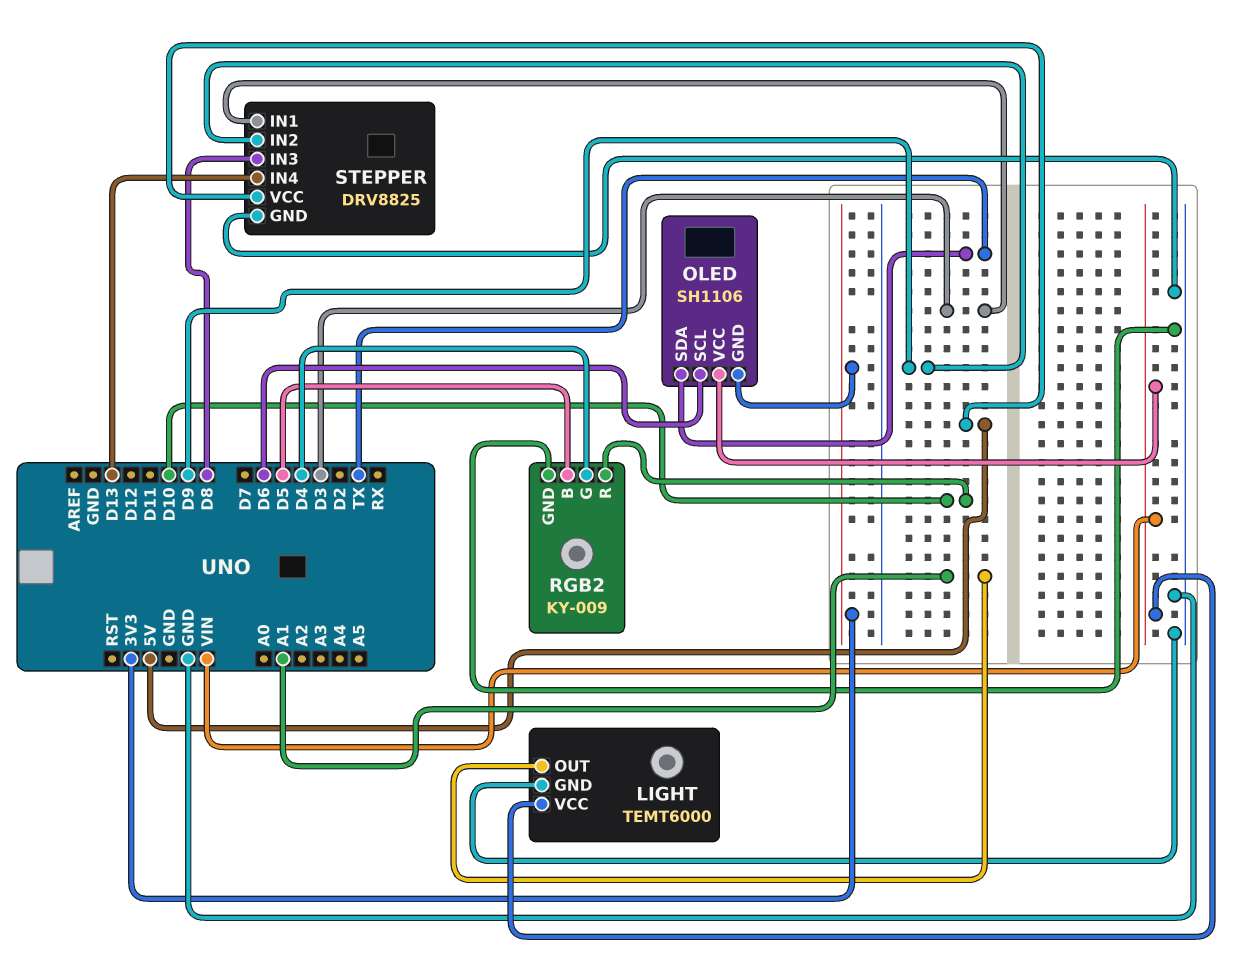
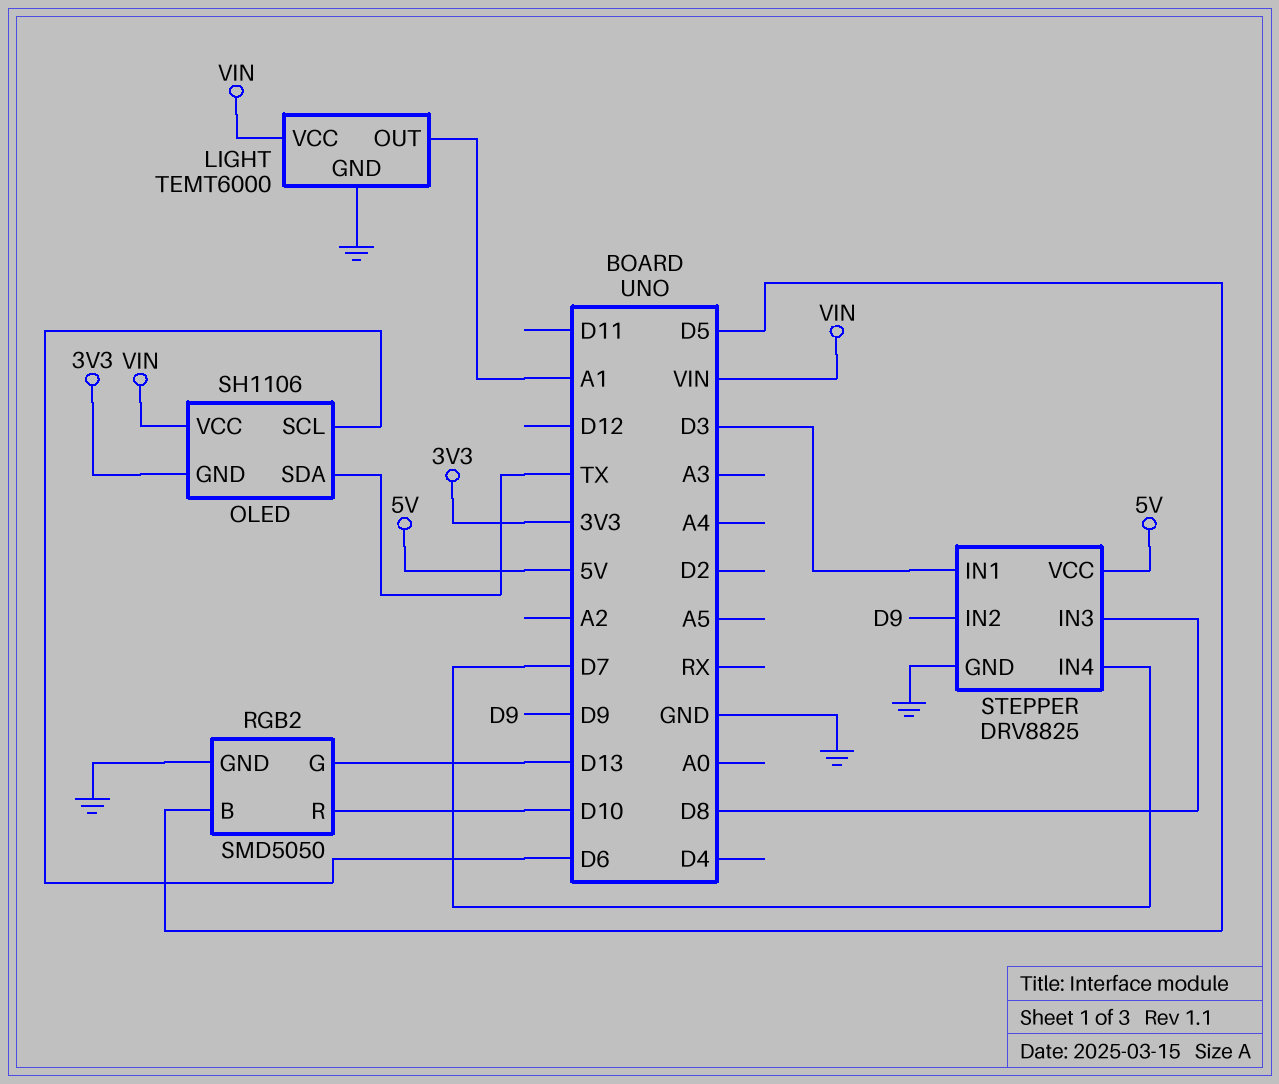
RGB2: KY-009 -> SMD5050
RGB2 pin G: D4 -> D13
STEPPER pin IN4: D13 -> D7

